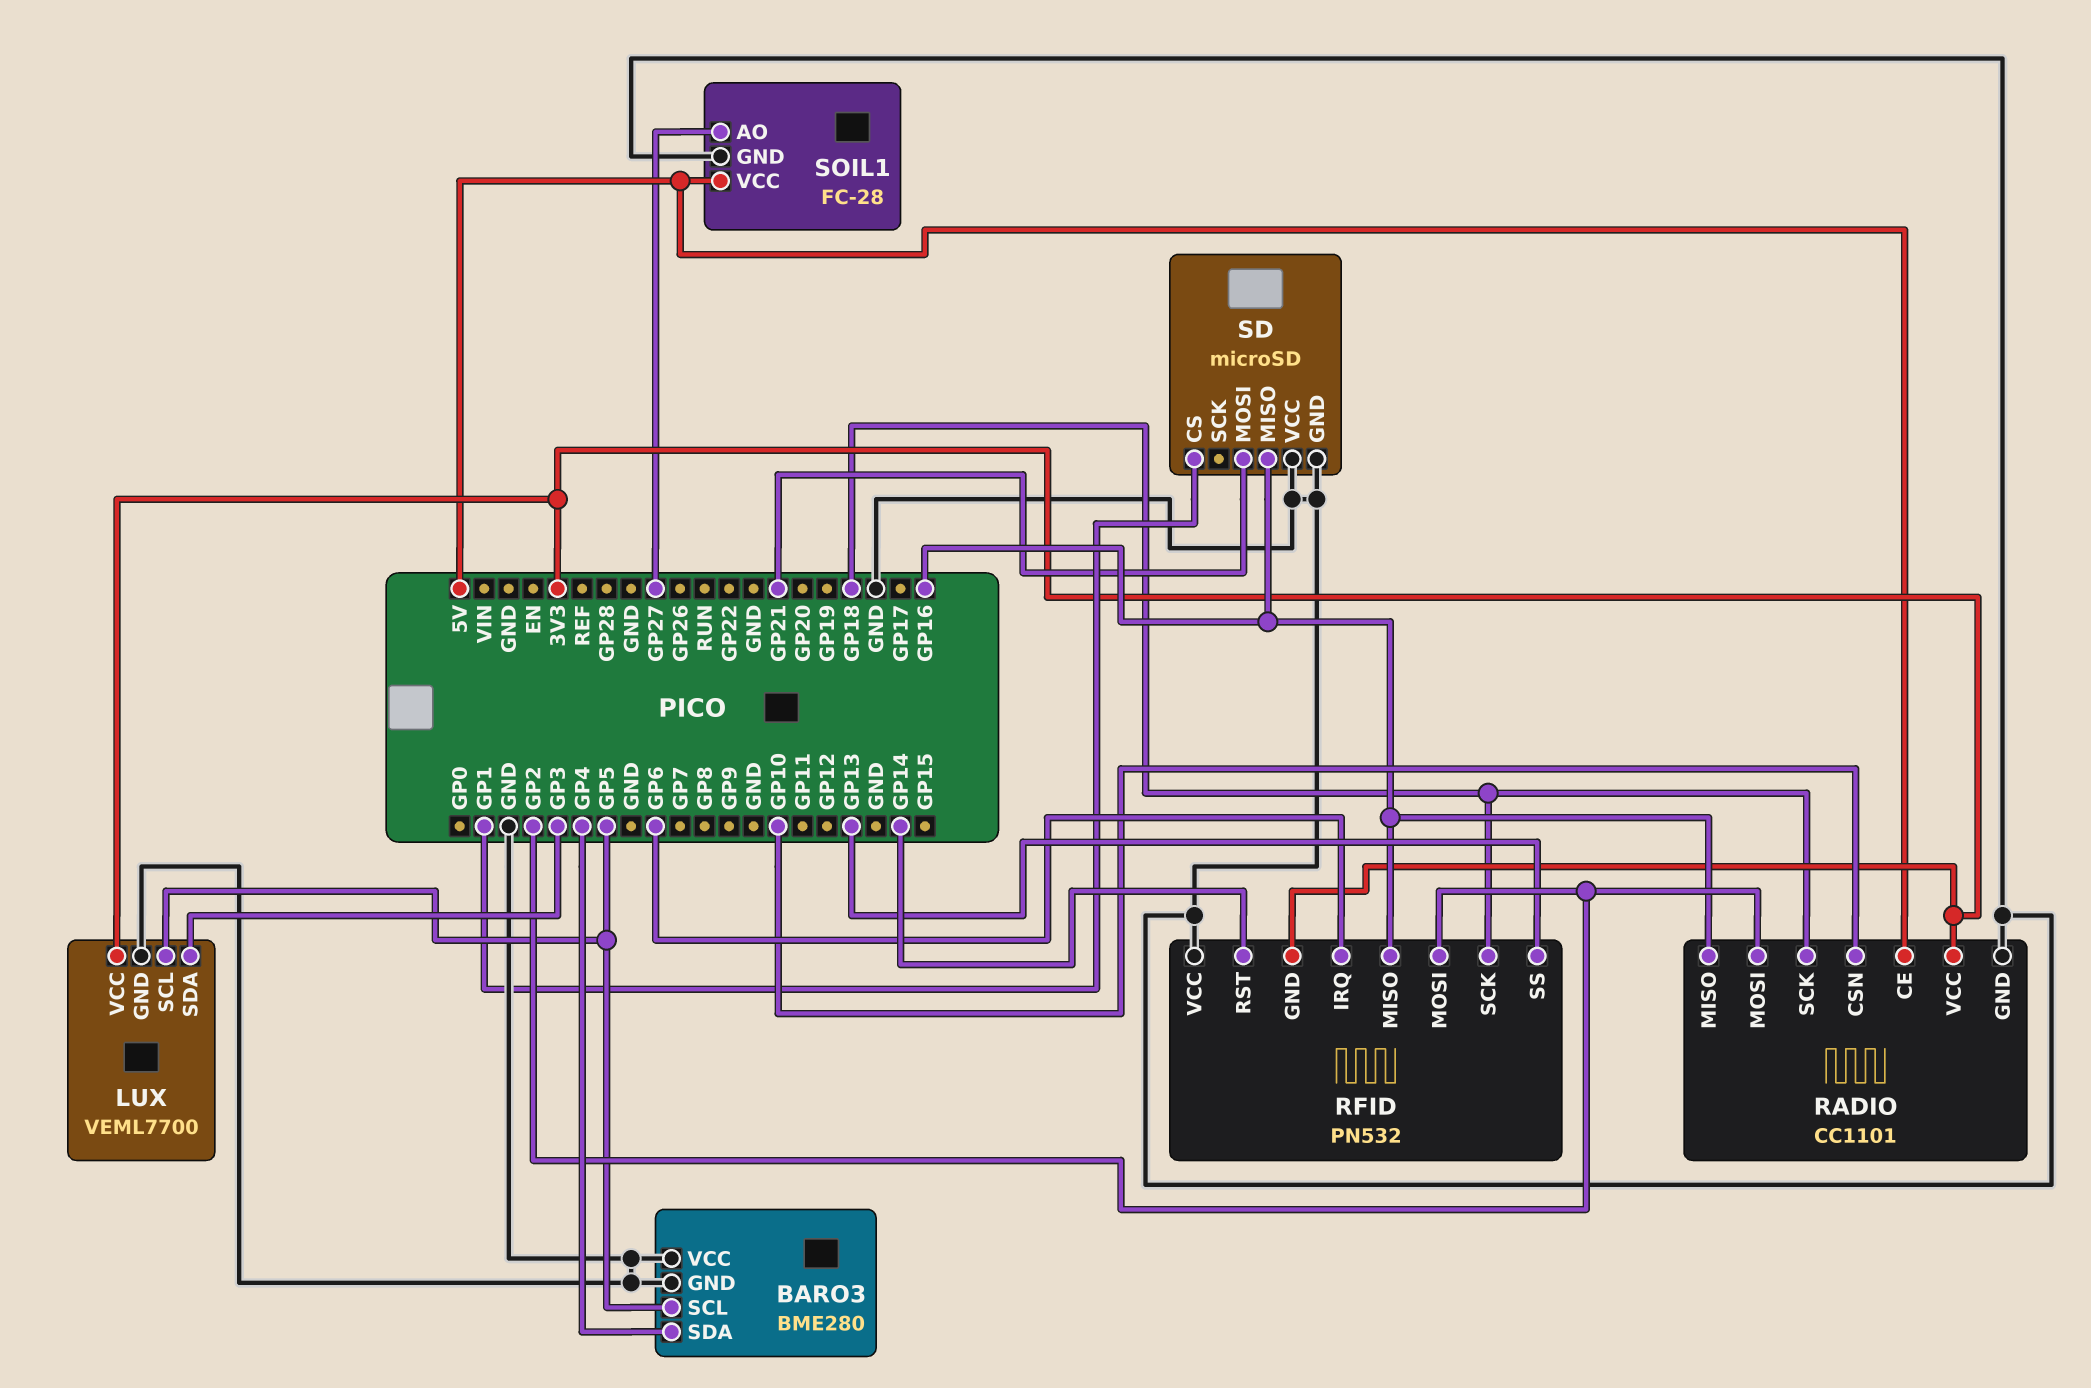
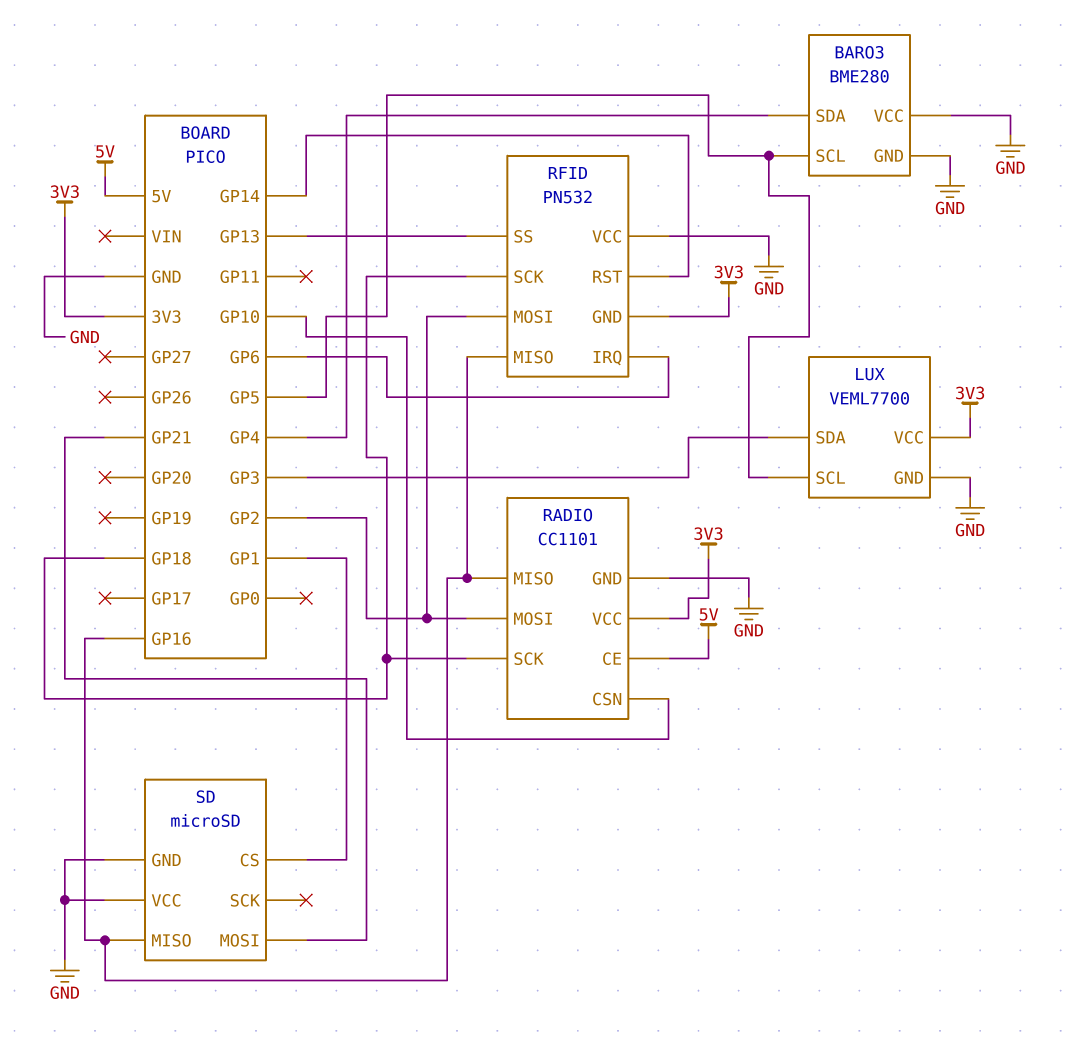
SOIL1: FC-28 -> none
SOIL1 pin AO: GP27 -> none
SOIL1 pin GND: GND -> none
SOIL1 pin VCC: 5V -> none

